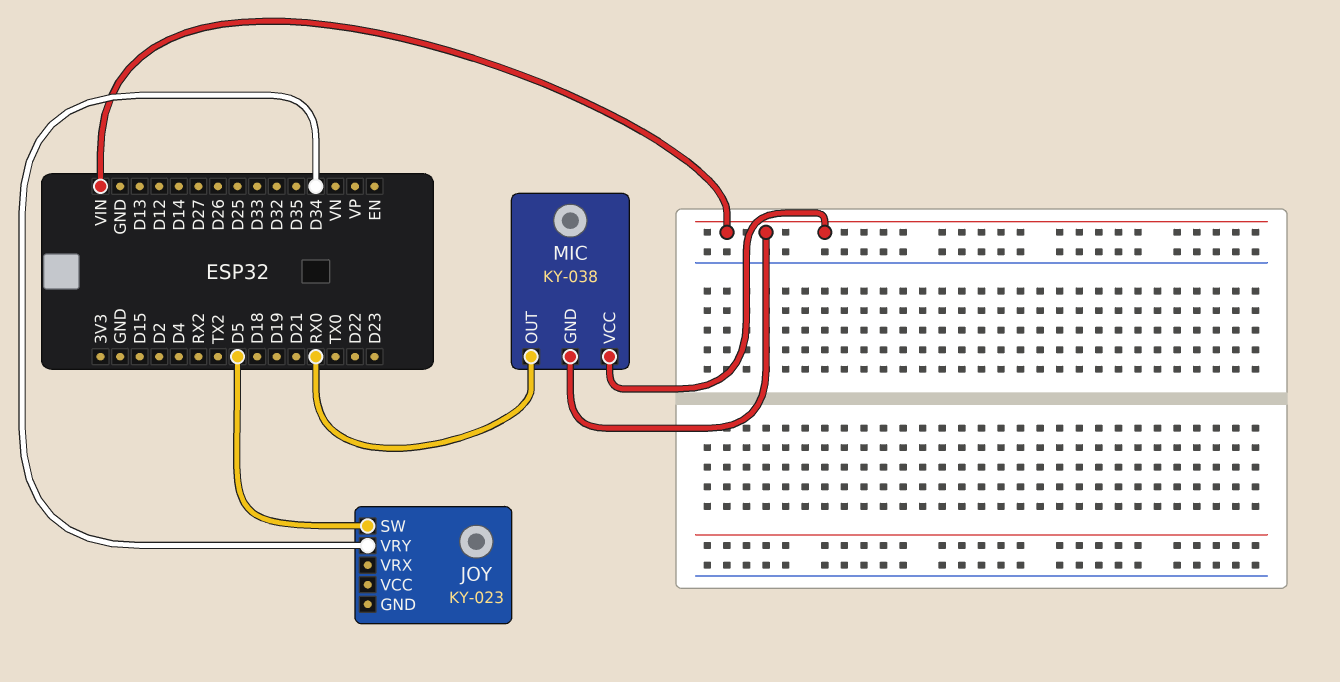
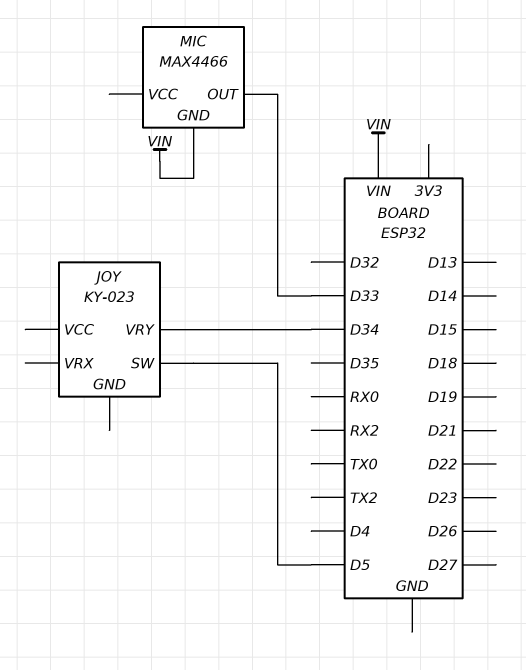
MIC: KY-038 -> MAX4466
MIC pin OUT: RX0 -> D33
MIC pin VCC: VIN -> none

